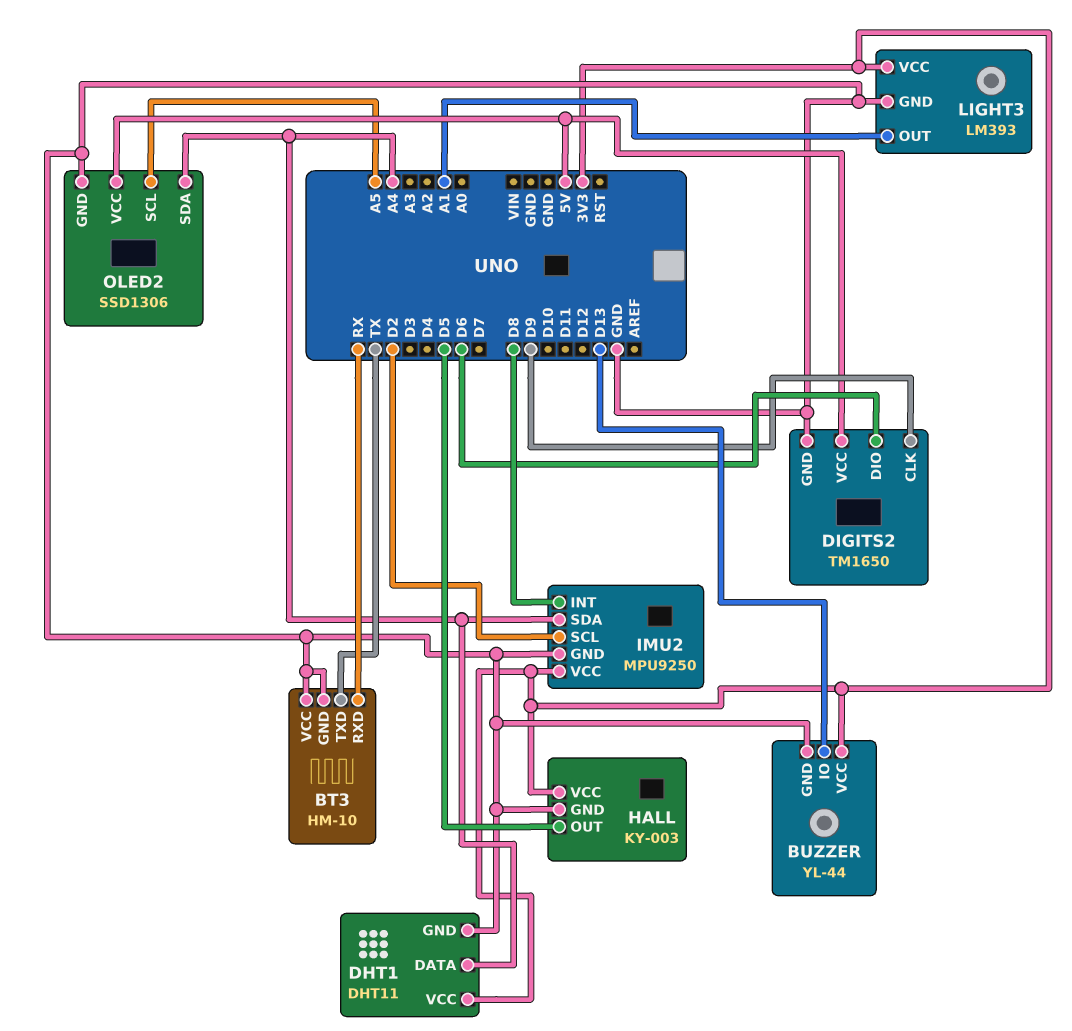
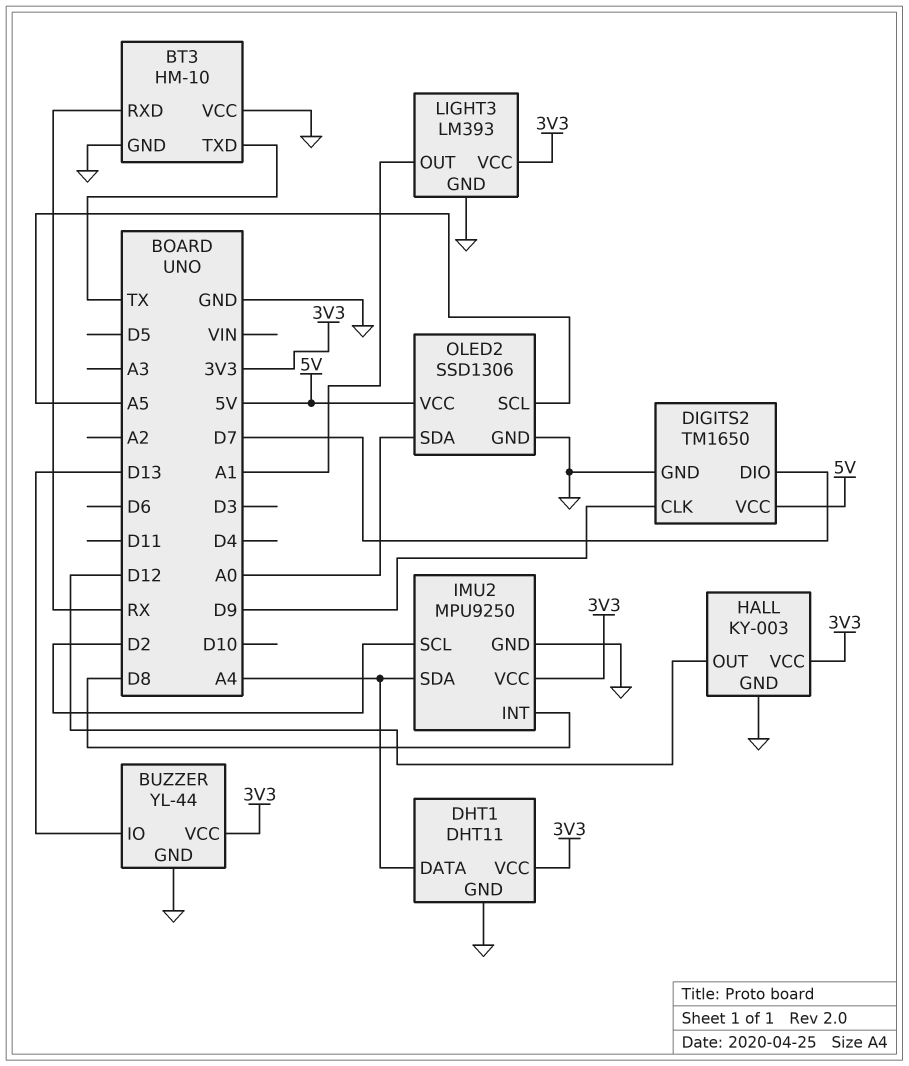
DIGITS2 pin DIO: D6 -> D7
HALL pin OUT: D5 -> D12
OLED2 pin SDA: A4 -> A0

